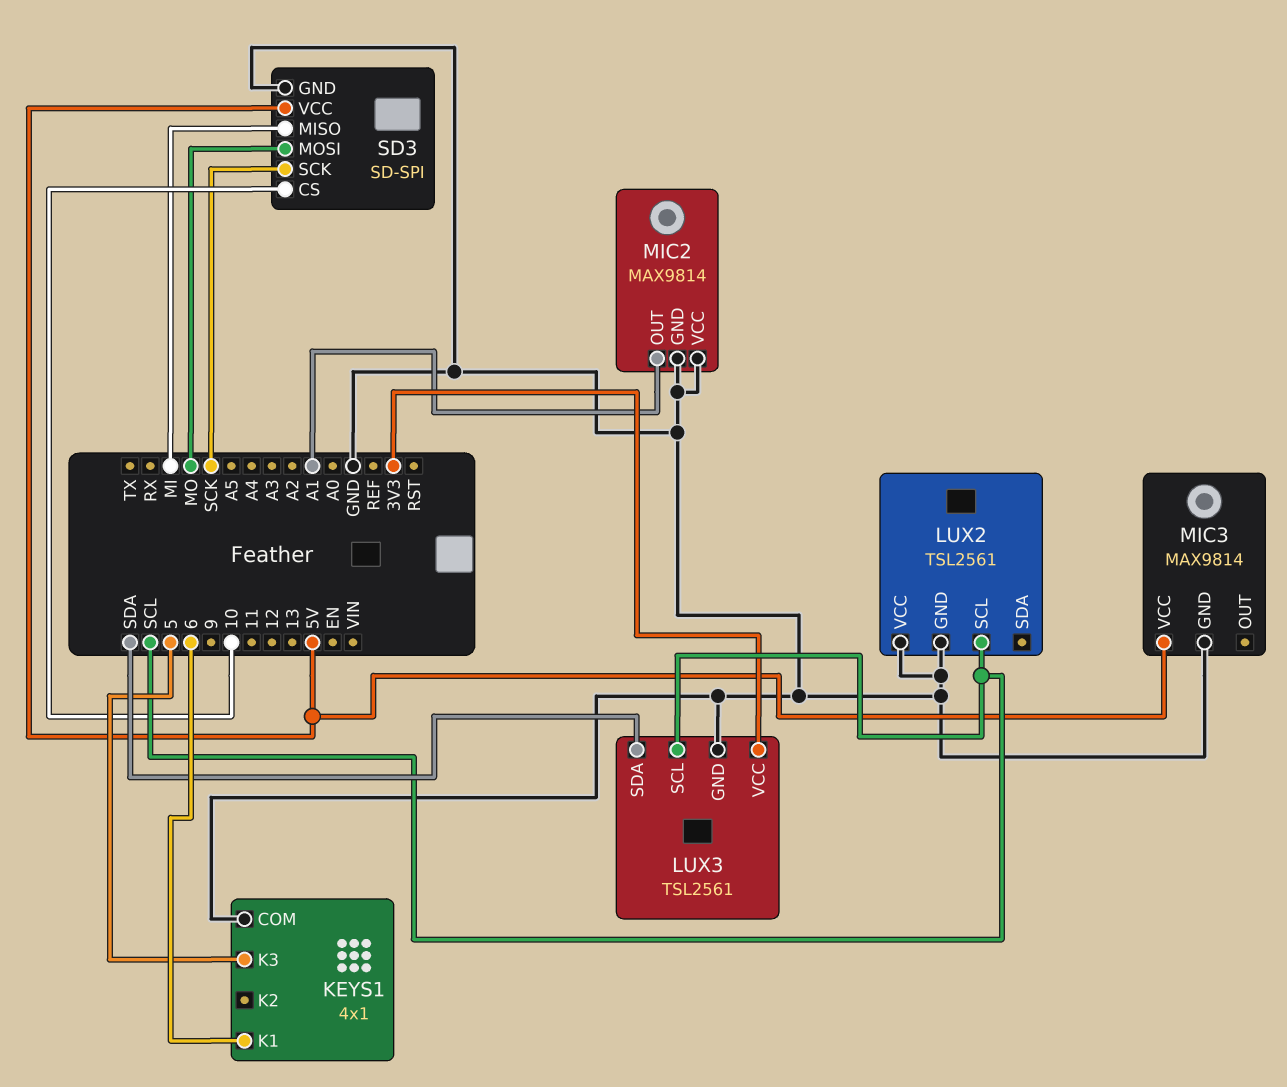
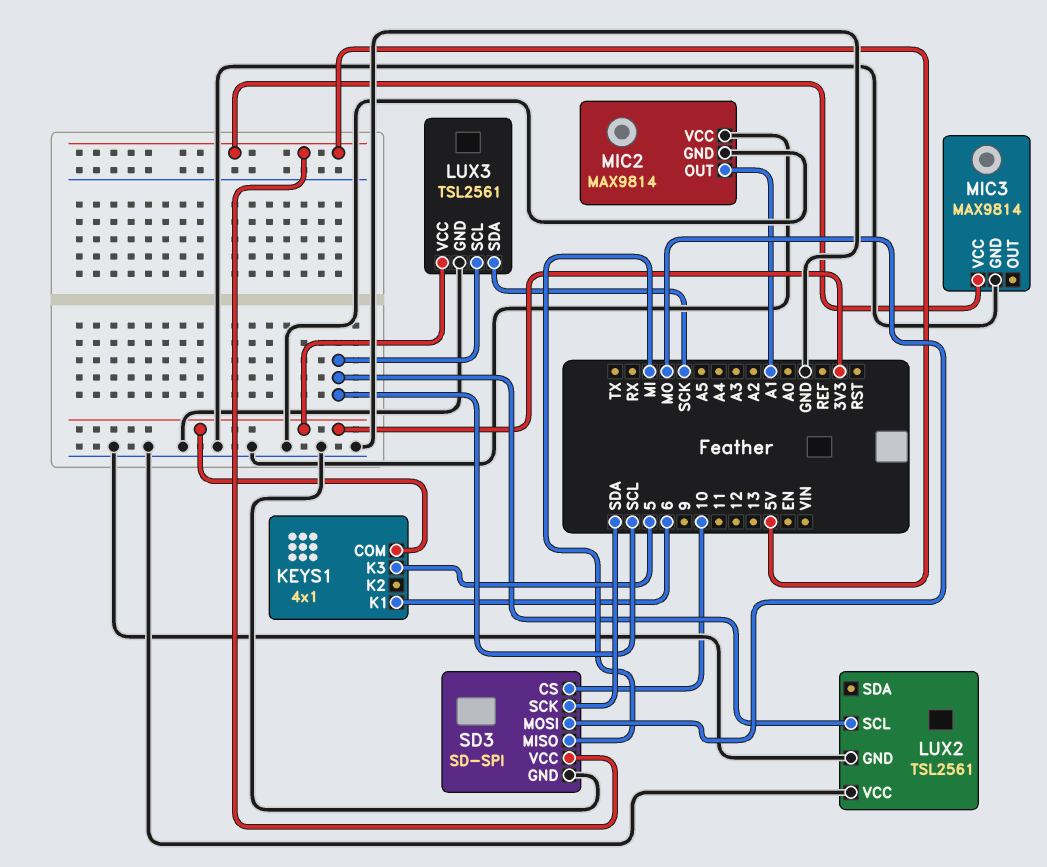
KEYS1 pin COM: GND -> 3V3
LUX3 pin SDA: SDA -> SCK
SD3 pin SCK: SCK -> SDA

